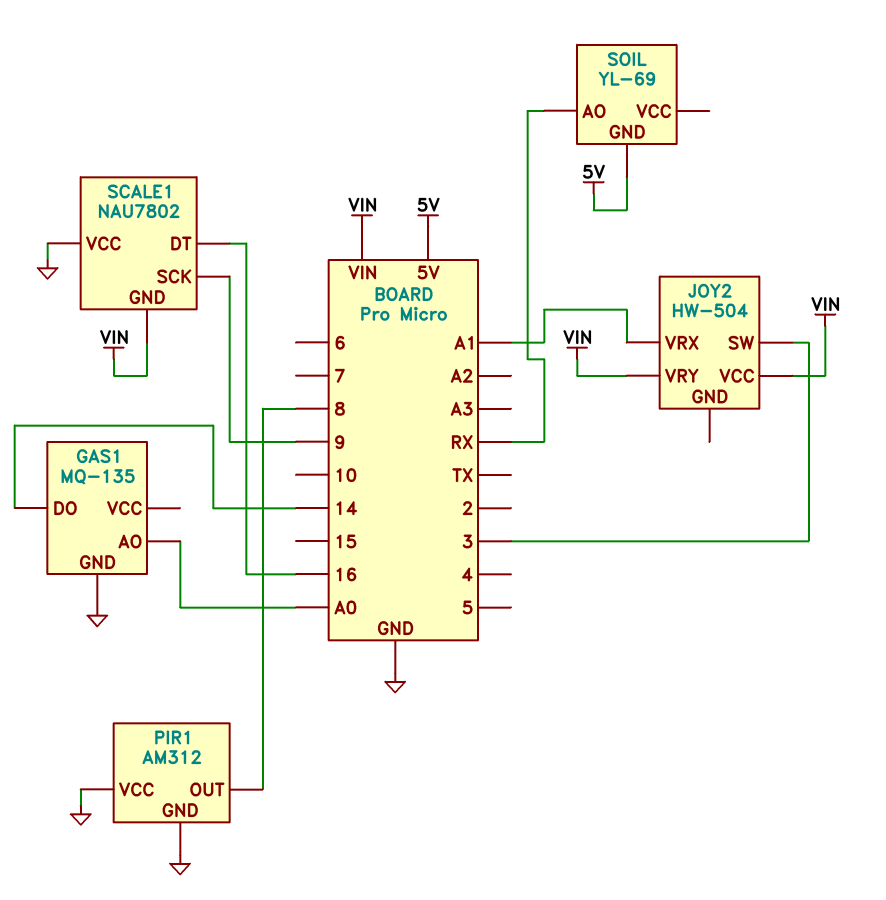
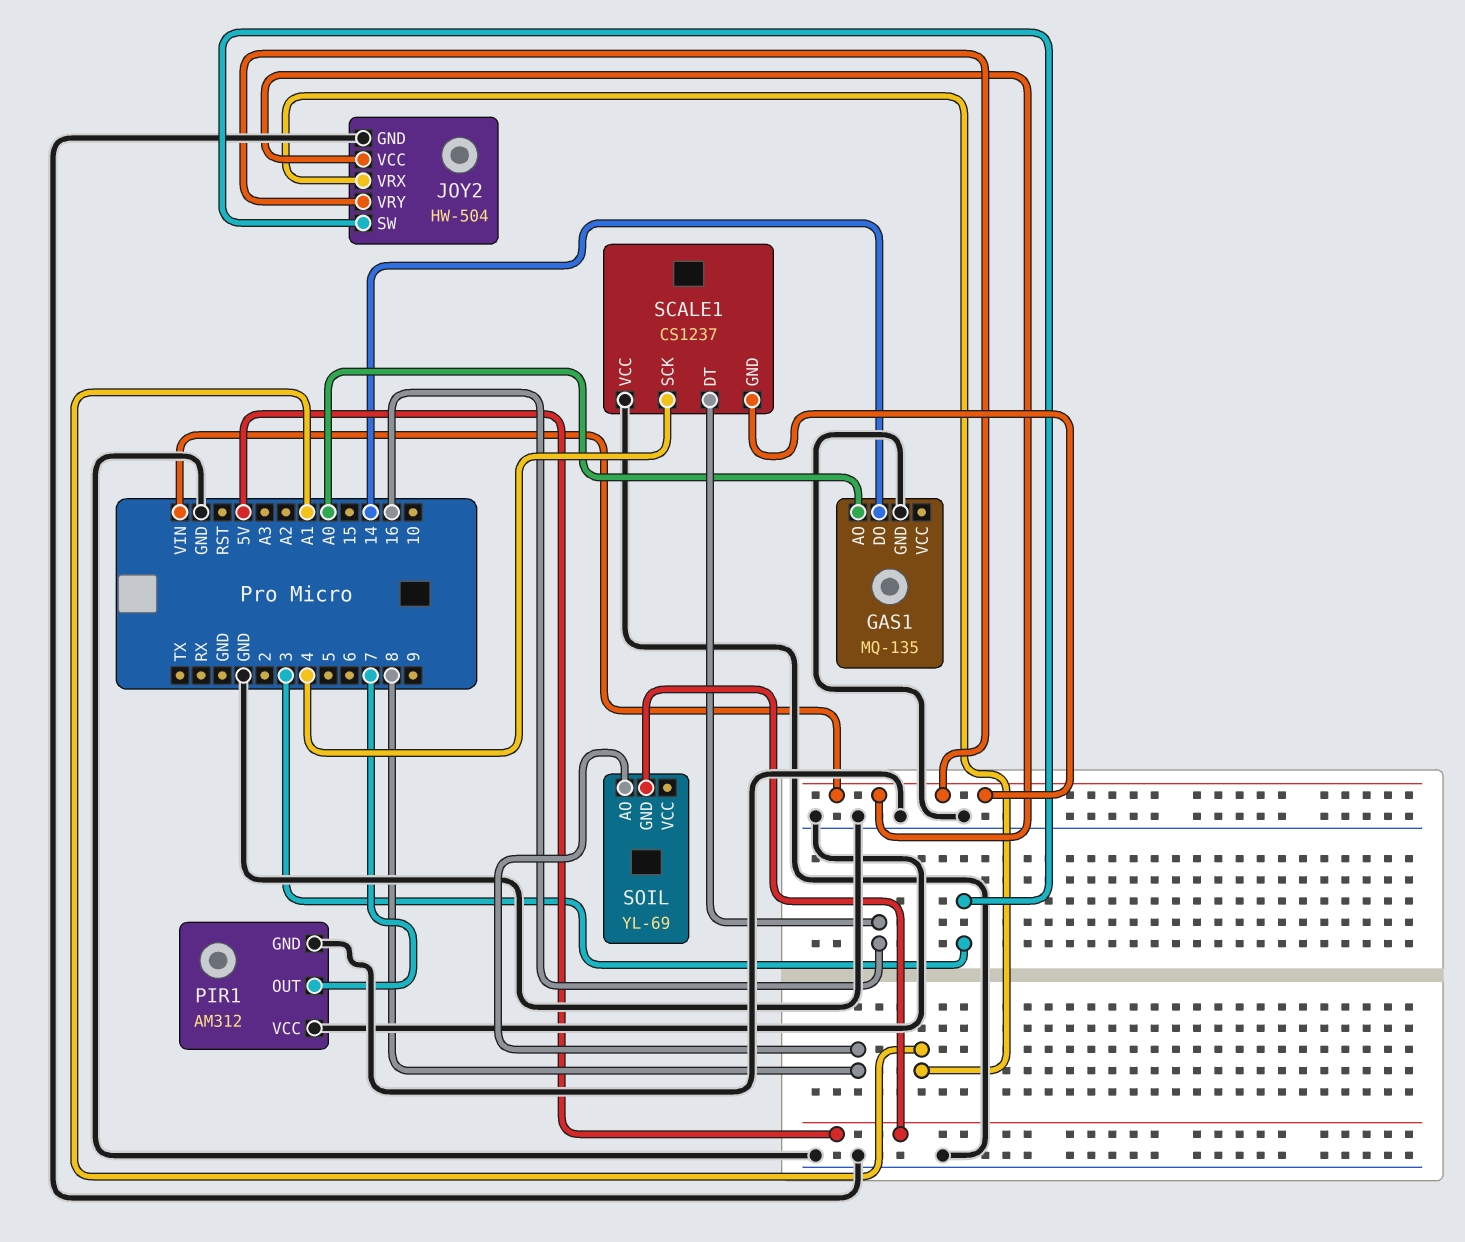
JOY2 pin GND: none -> GND
PIR1 pin OUT: 8 -> 7
SCALE1: NAU7802 -> CS1237
SCALE1 pin SCK: 9 -> 4
SOIL pin AO: RX -> 8

